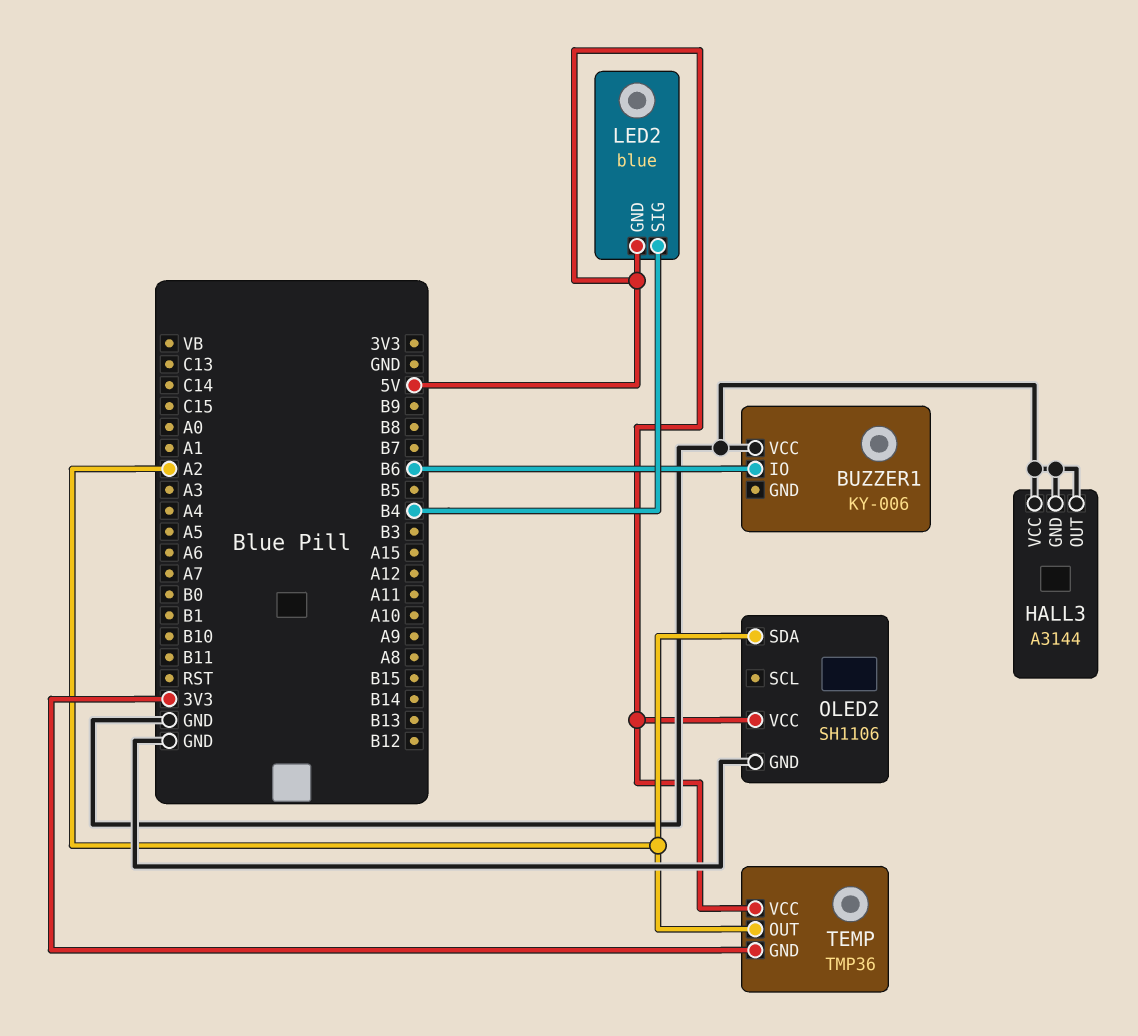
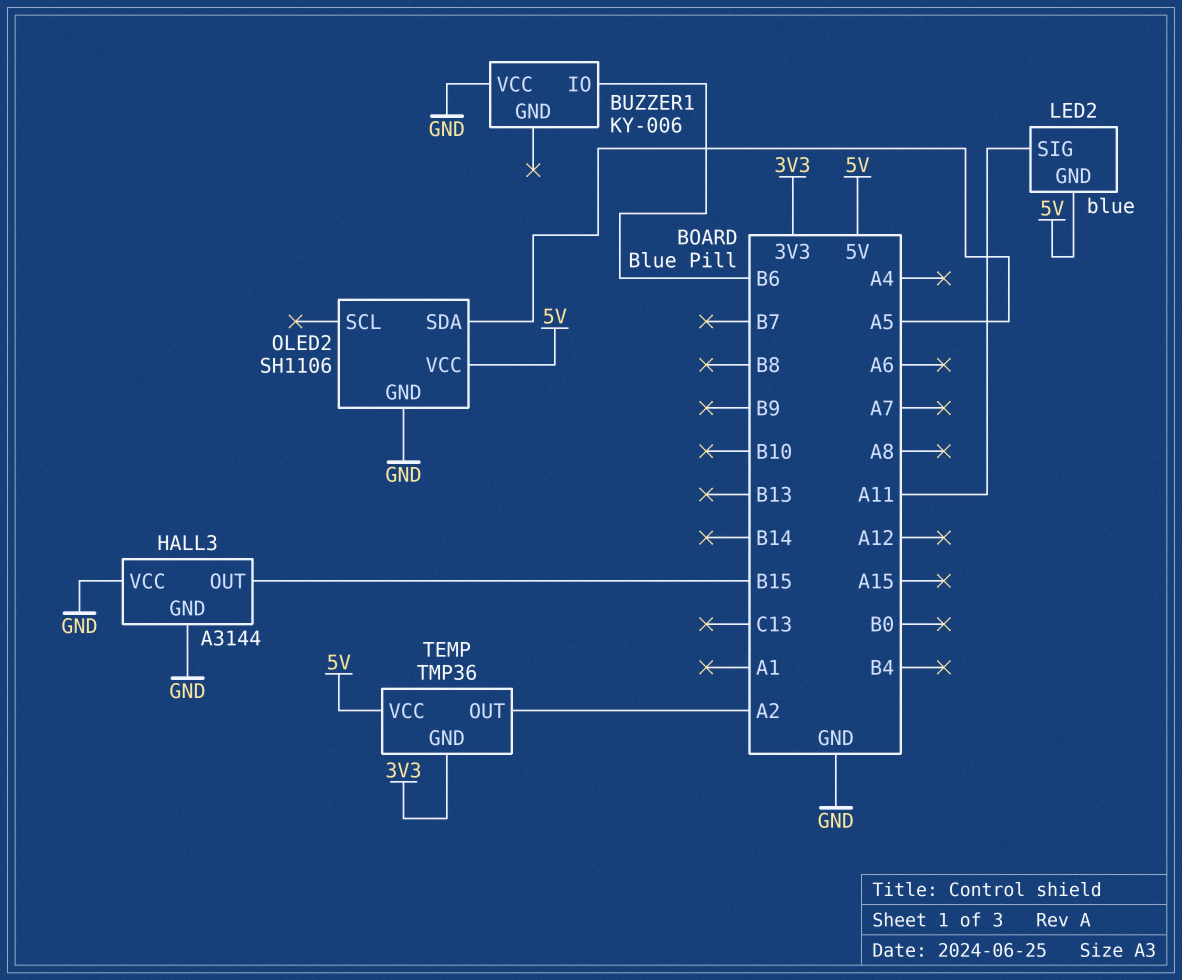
HALL3 pin OUT: GND -> B15
LED2 pin SIG: B4 -> A11
OLED2 pin SDA: A2 -> A5

